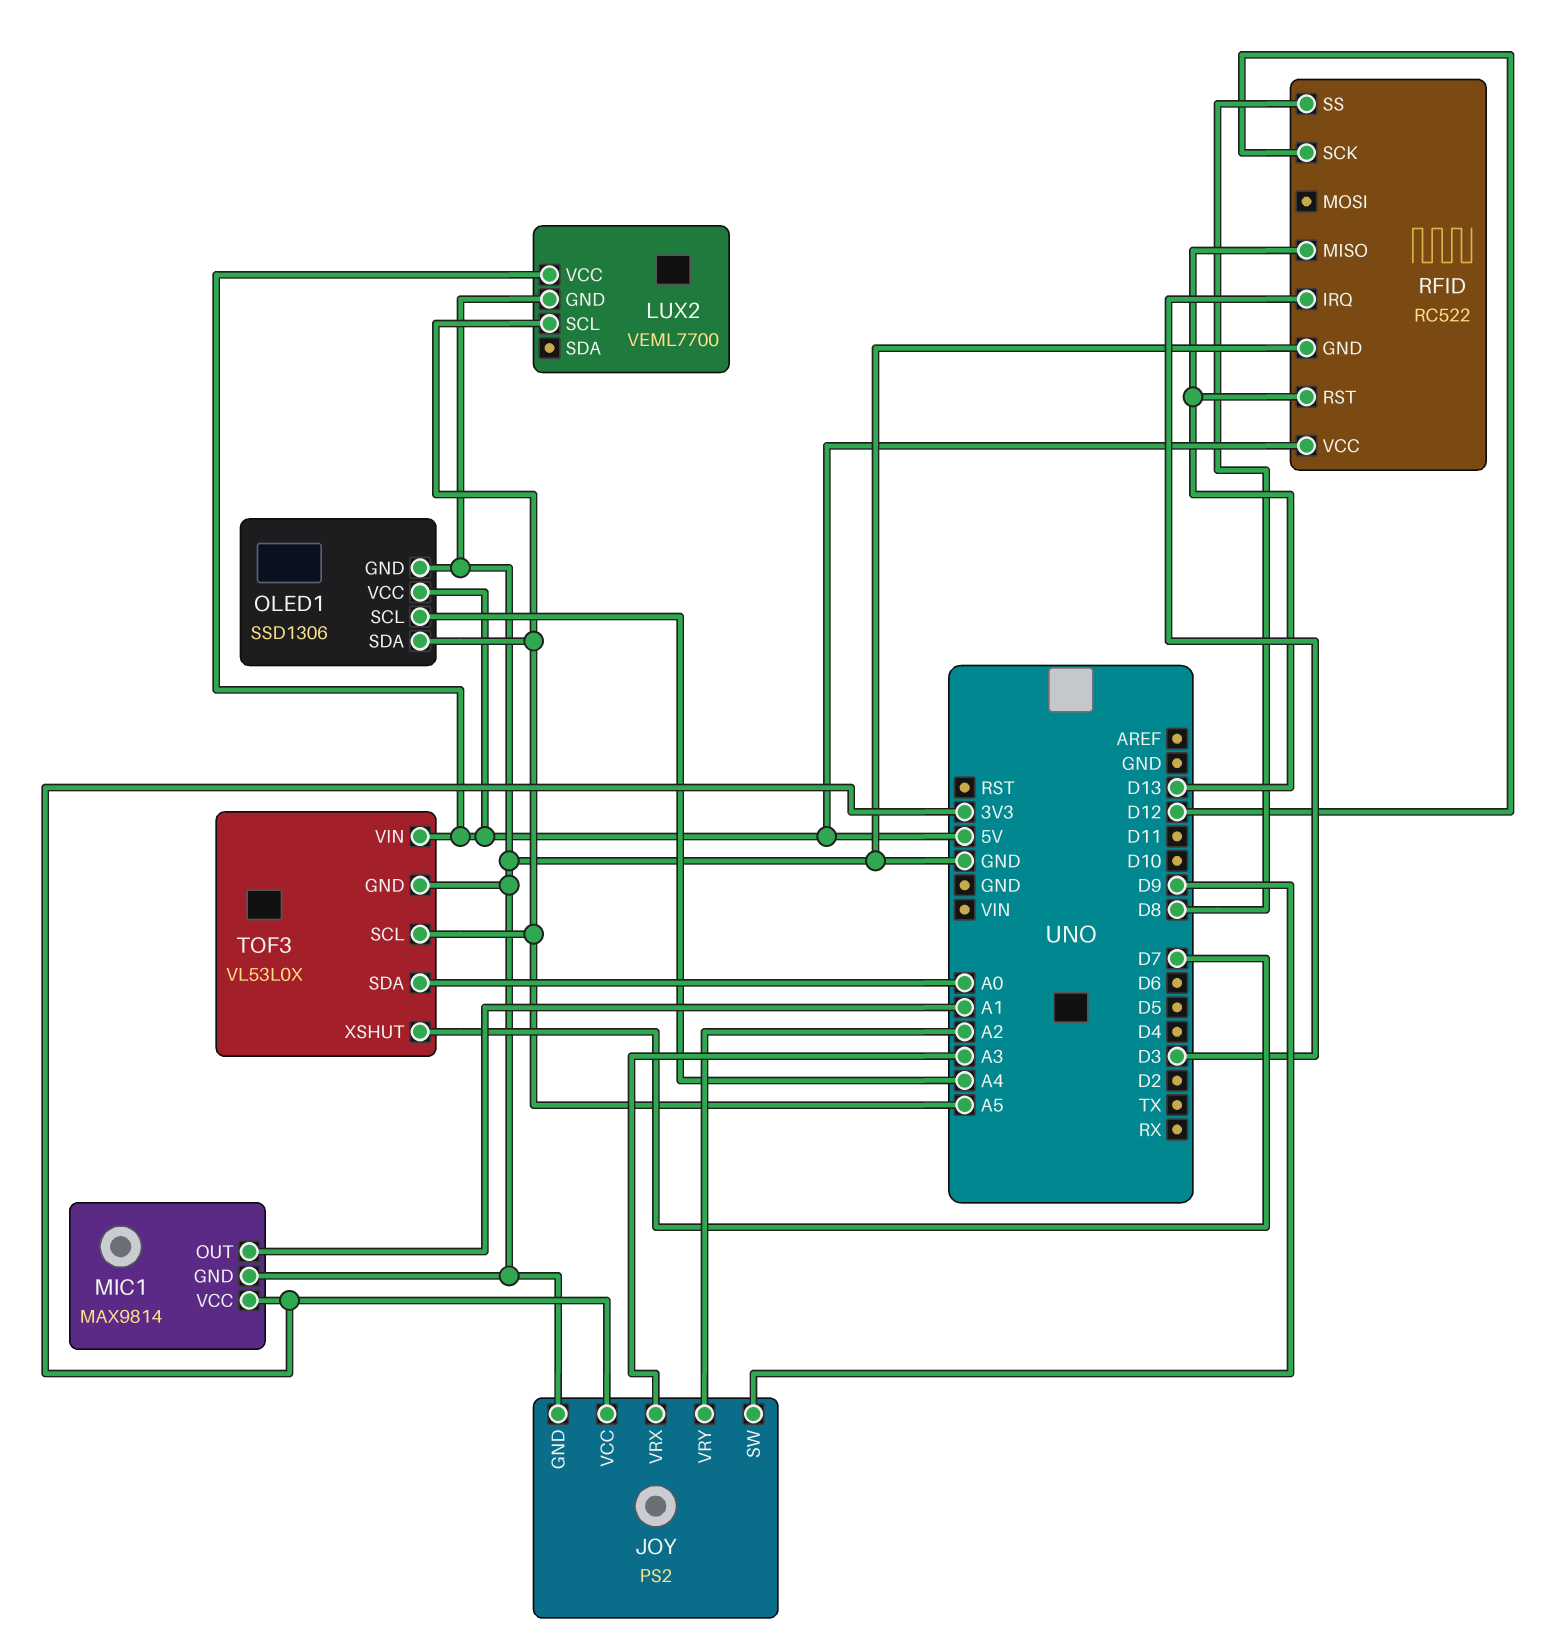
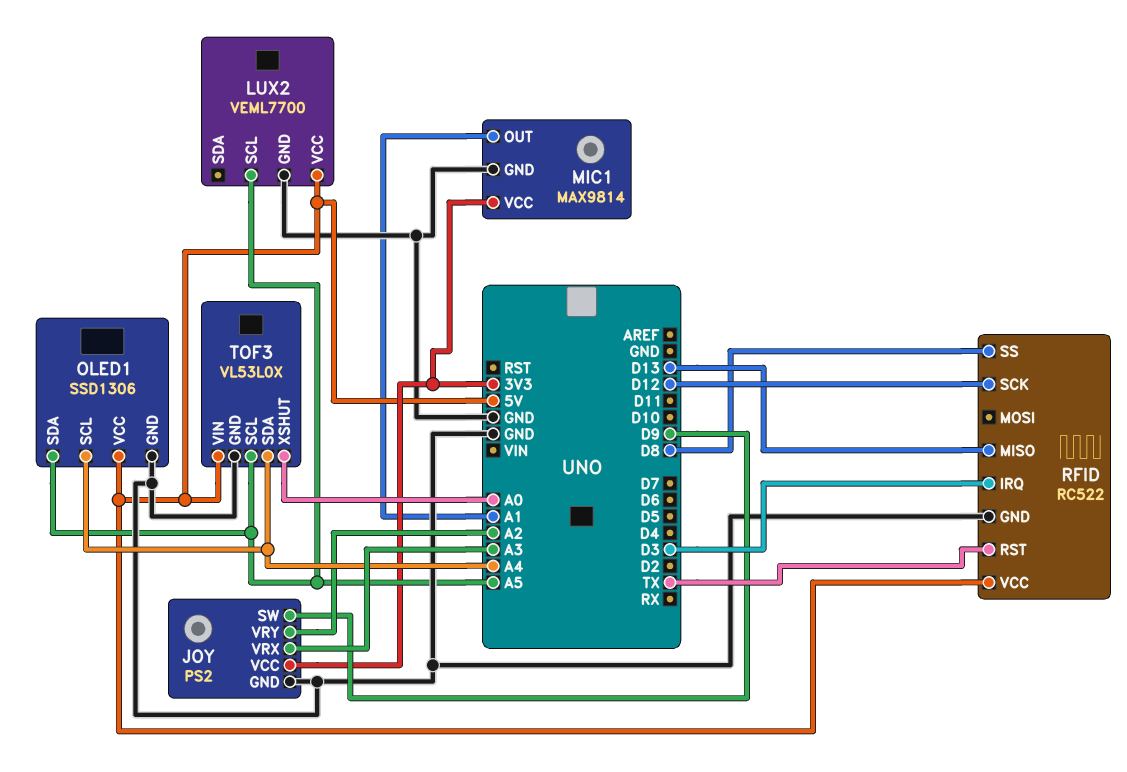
RFID pin RST: D13 -> TX
TOF3 pin SDA: A0 -> A4
TOF3 pin XSHUT: D7 -> A0

